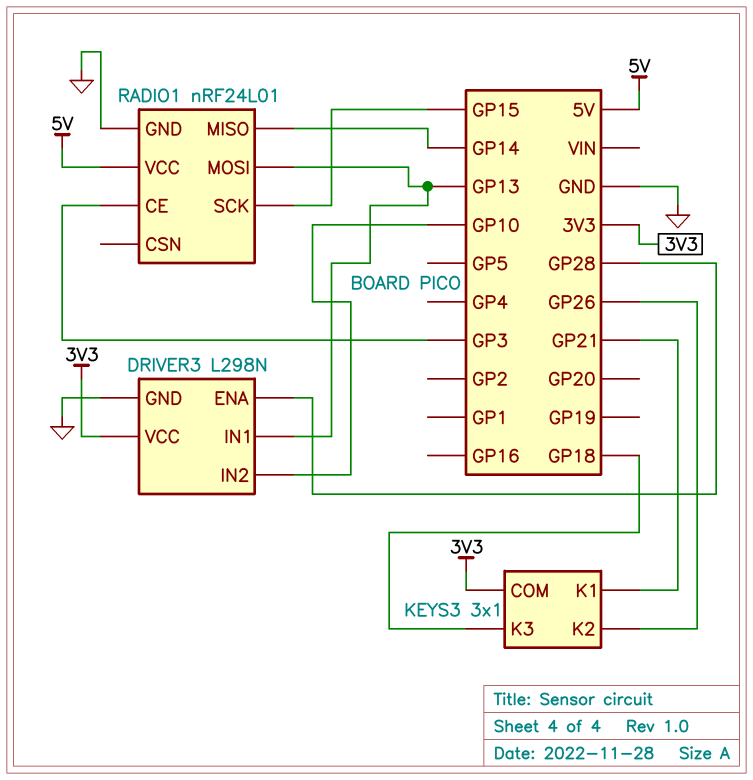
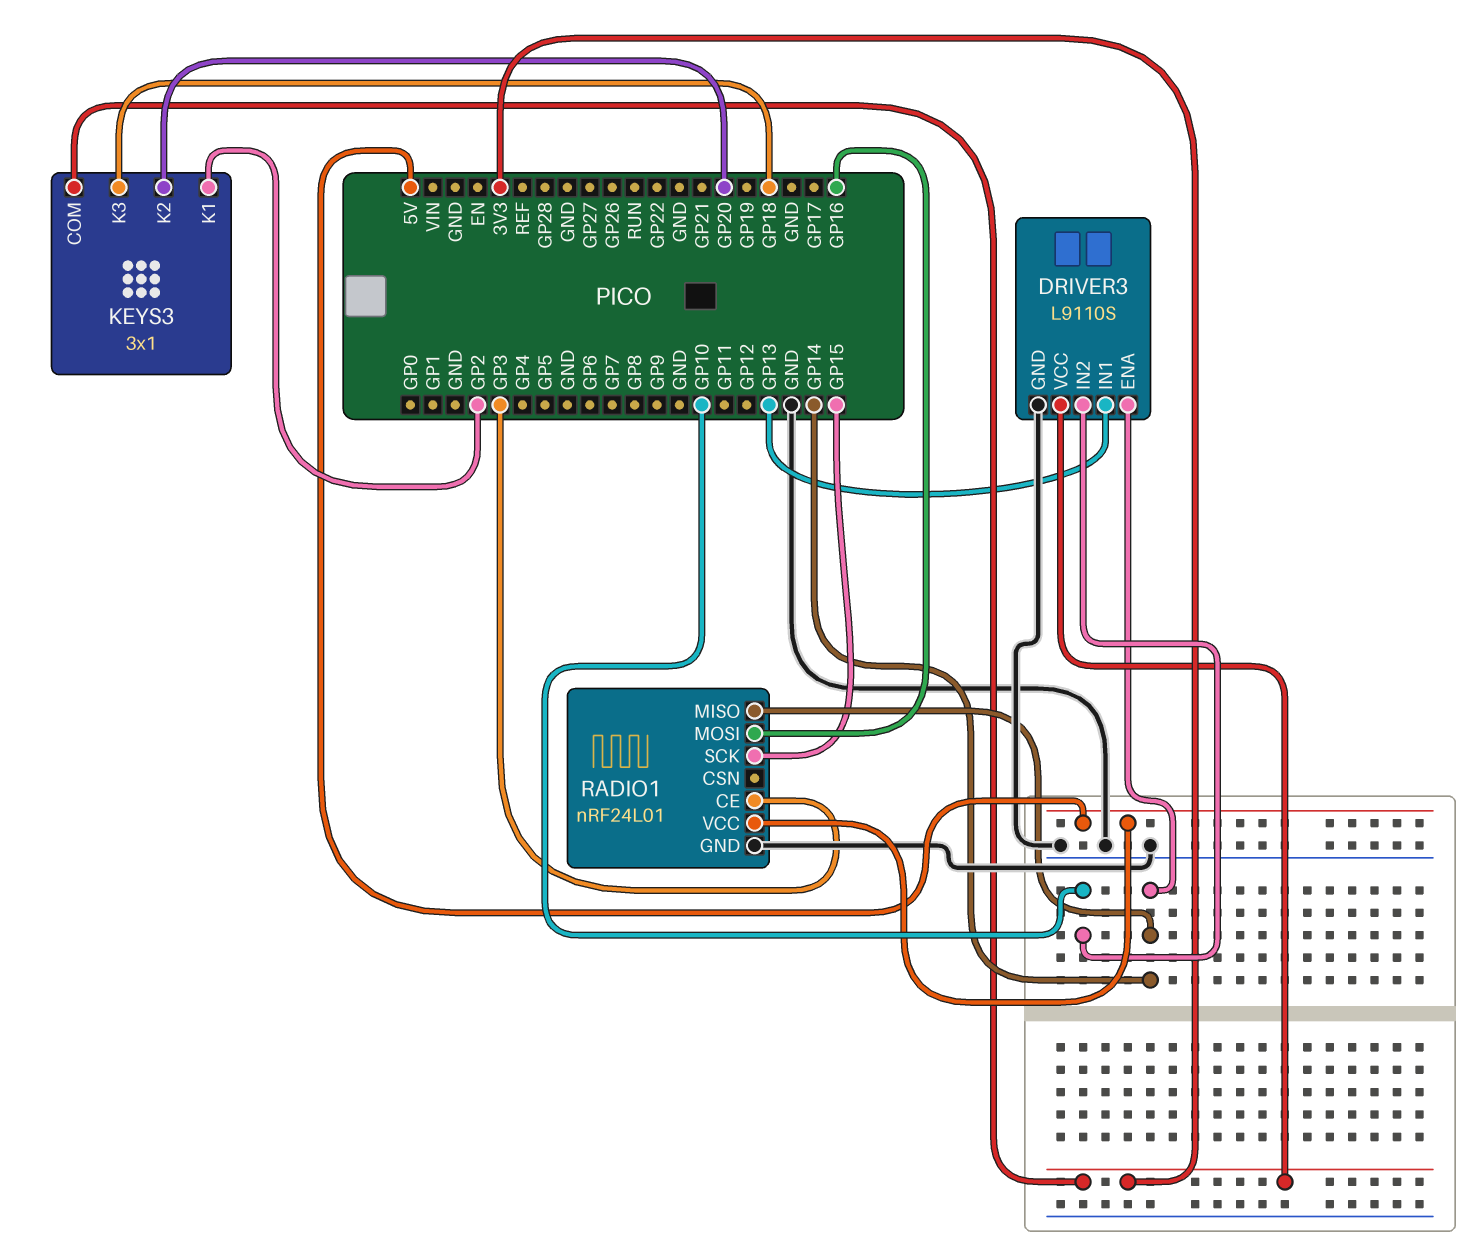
DRIVER3: L298N -> L9110S
DRIVER3 pin ENA: GP28 -> GP14
KEYS3 pin K1: GP21 -> GP2
KEYS3 pin K2: GP26 -> GP20
RADIO1 pin MOSI: GP13 -> GP16

